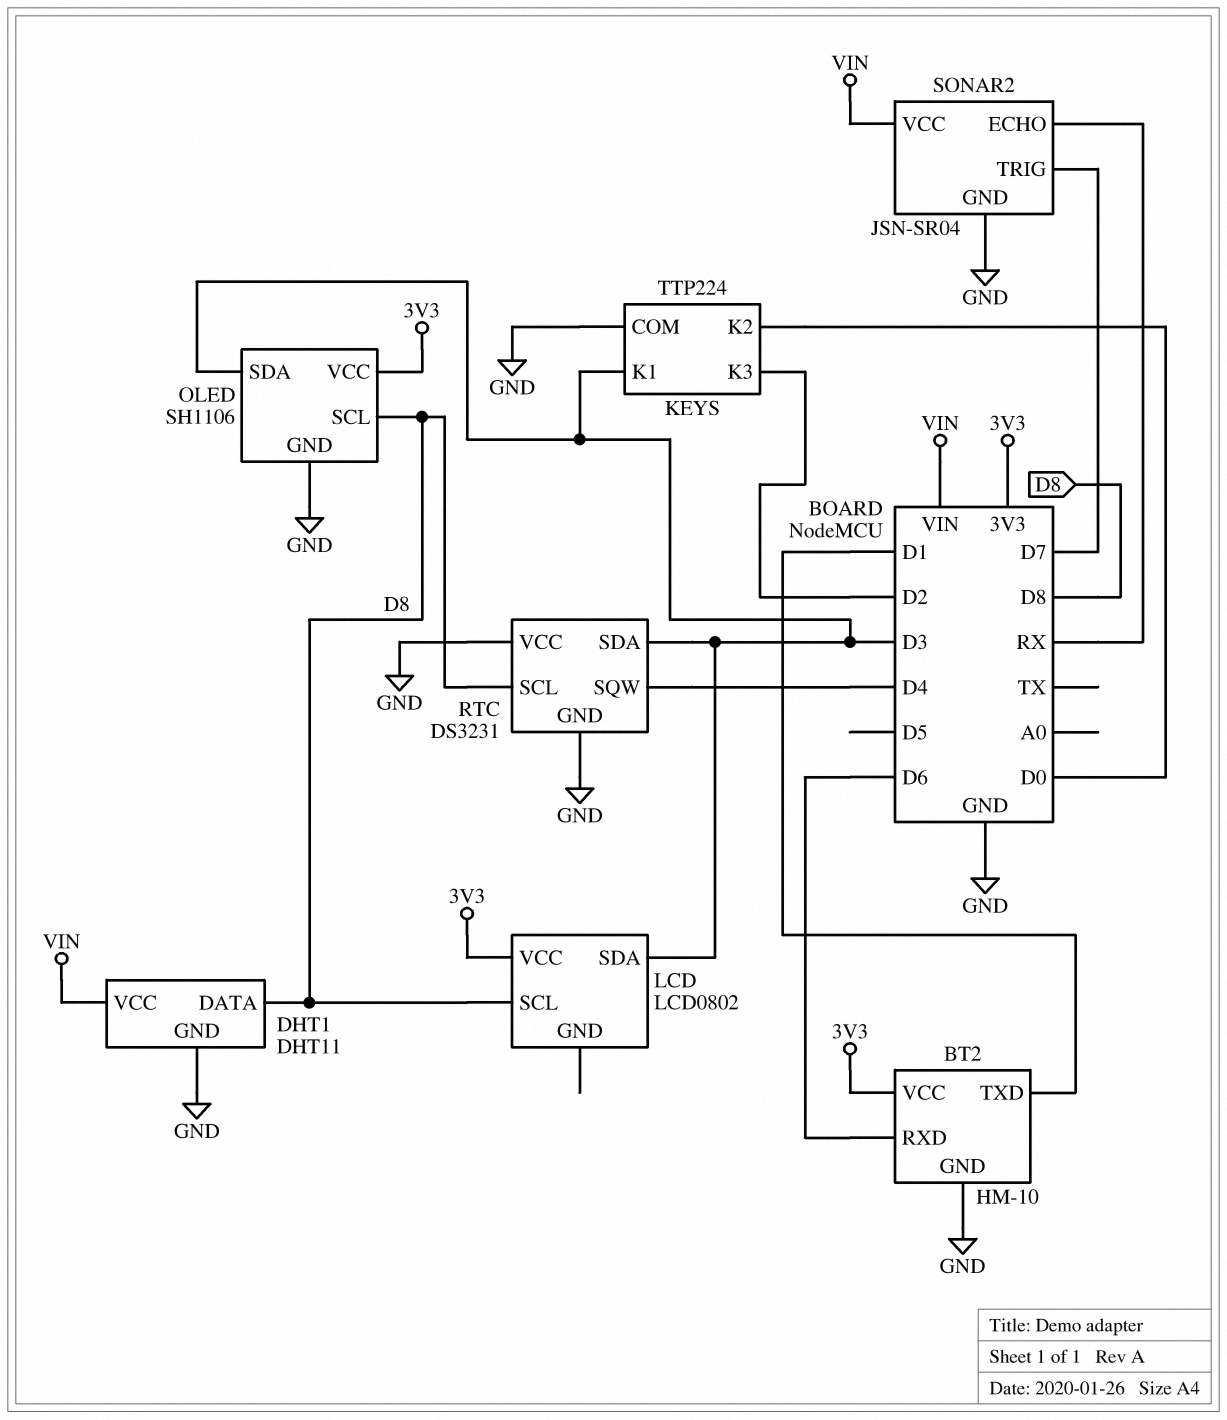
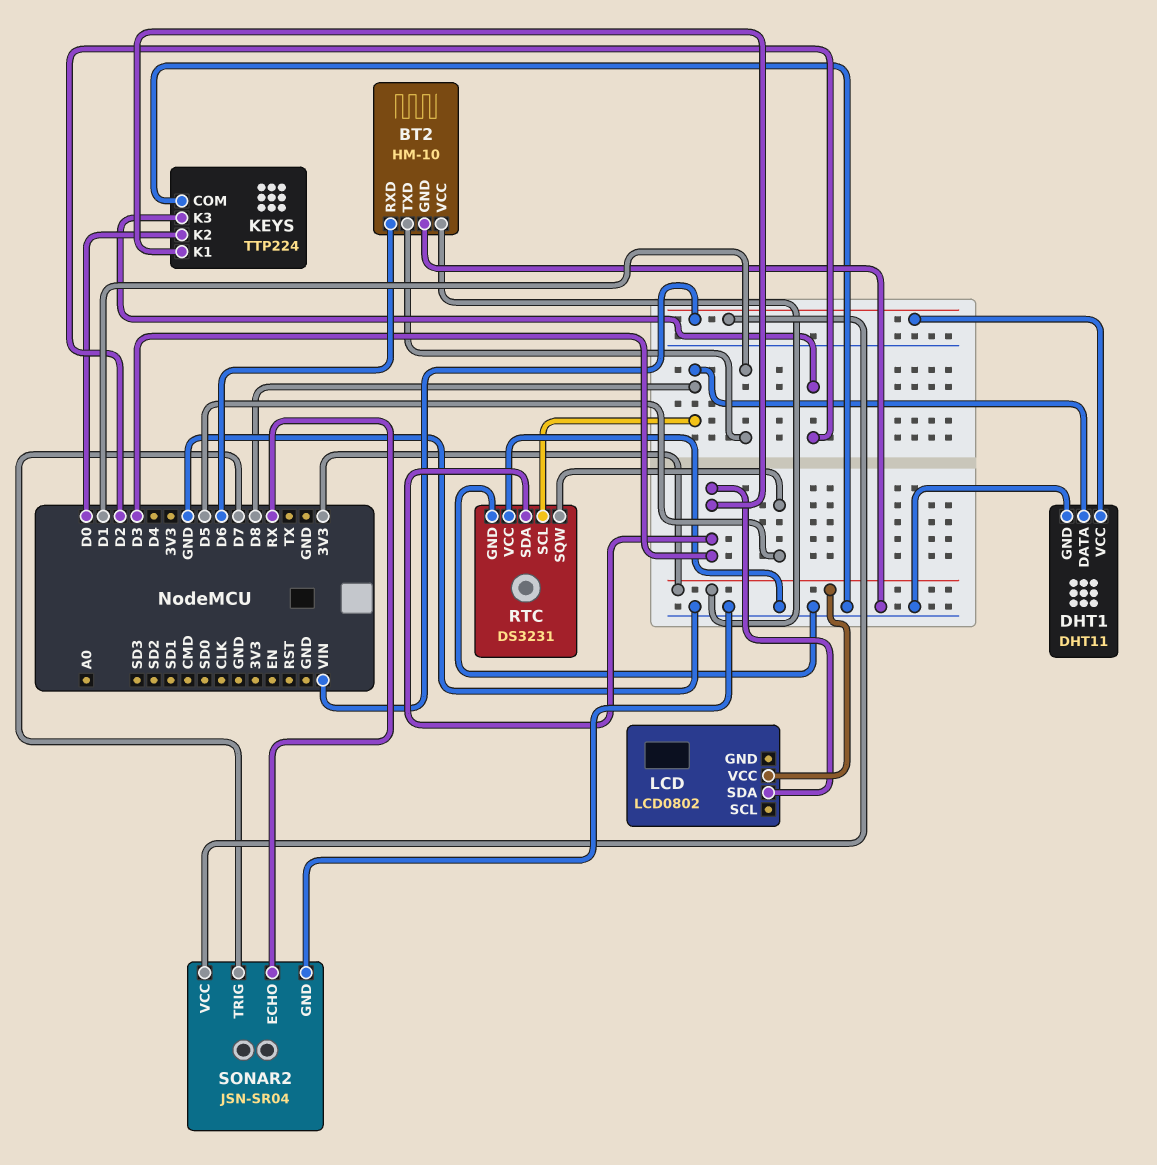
LCD pin SCL: D8 -> none
OLED: SH1106 -> none
OLED pin GND: GND -> none
OLED pin SCL: D8 -> none
OLED pin SDA: D3 -> none
OLED pin VCC: 3V3 -> none
RTC pin SQW: D4 -> D5

